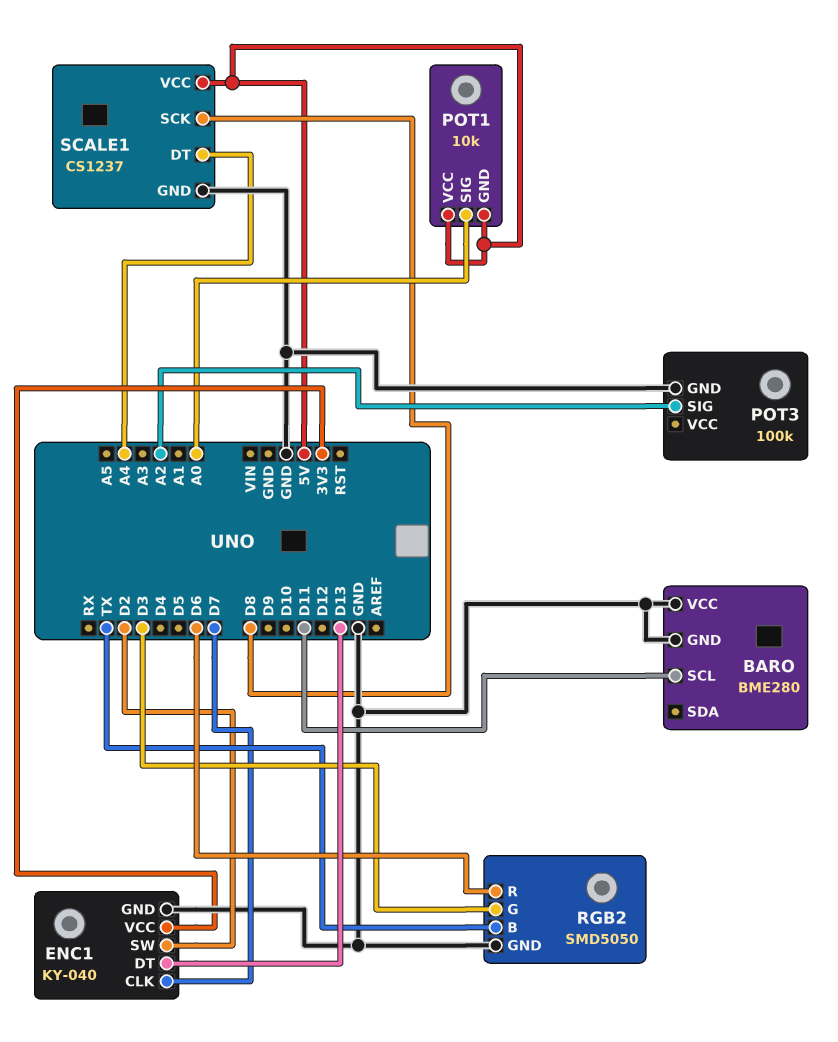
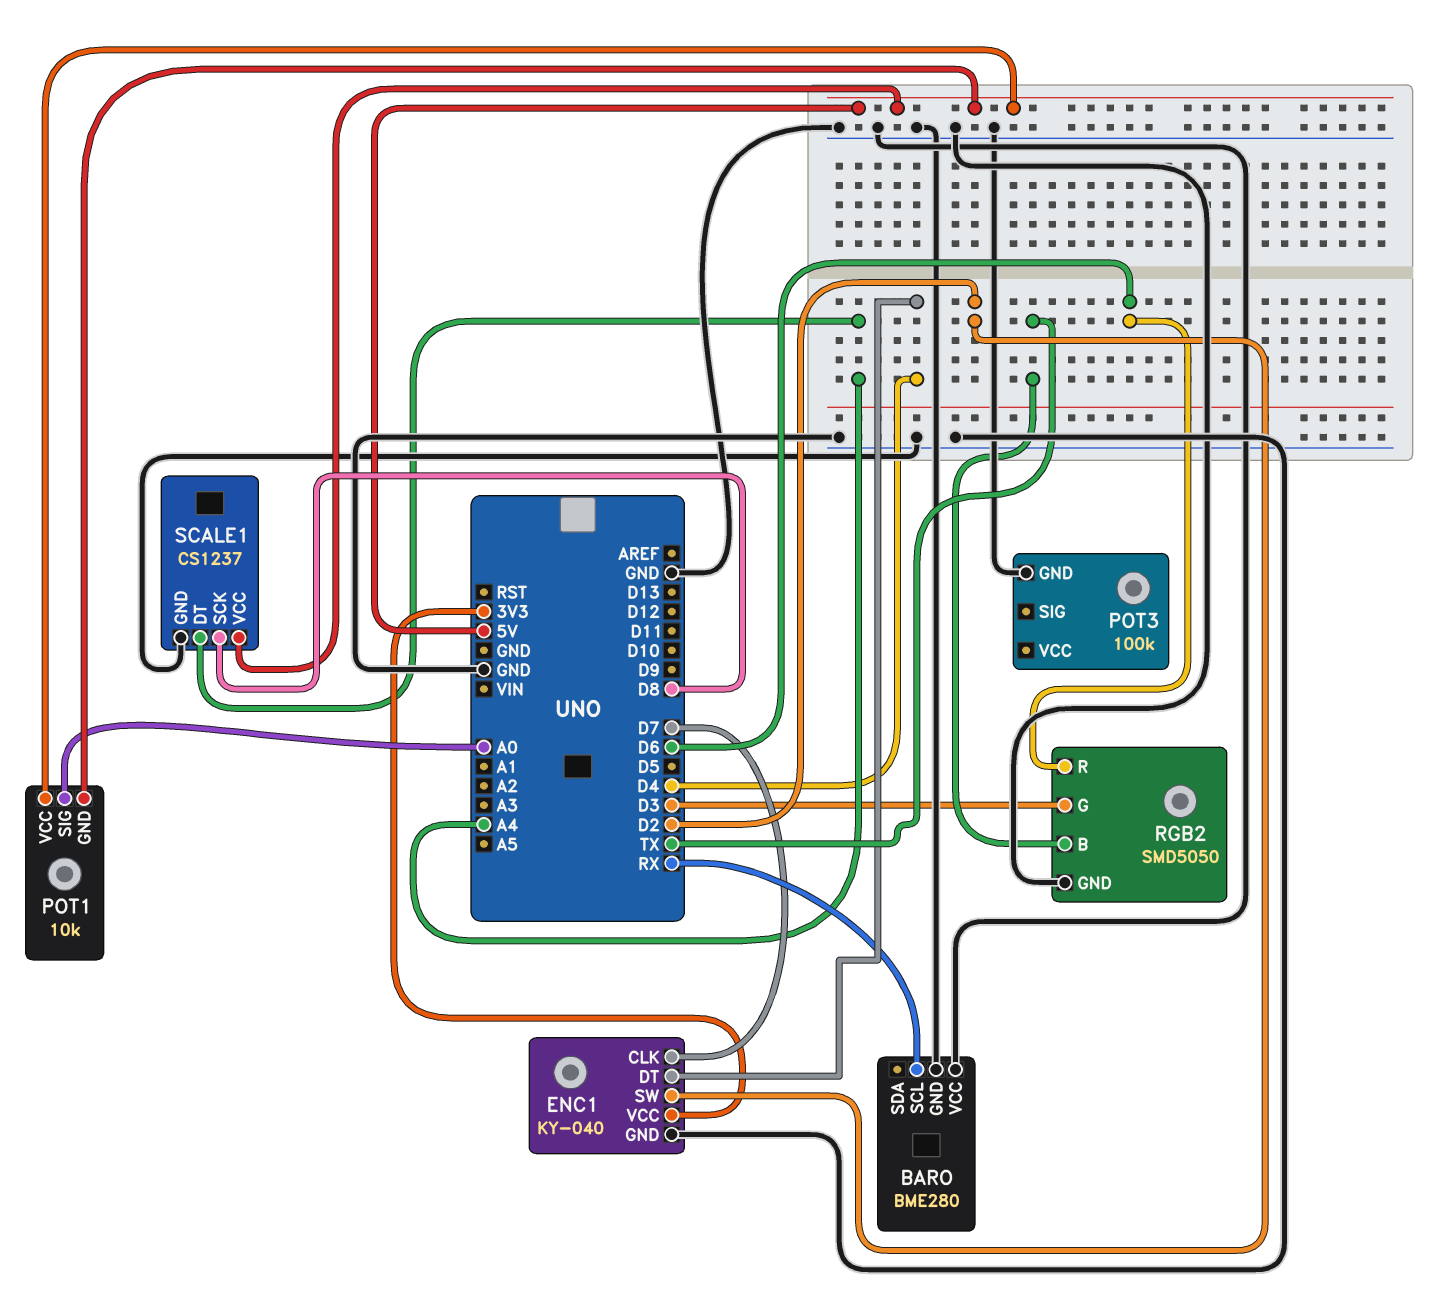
BARO pin SCL: D11 -> RX
ENC1 pin DT: D13 -> D4
POT3 pin SIG: A2 -> none

